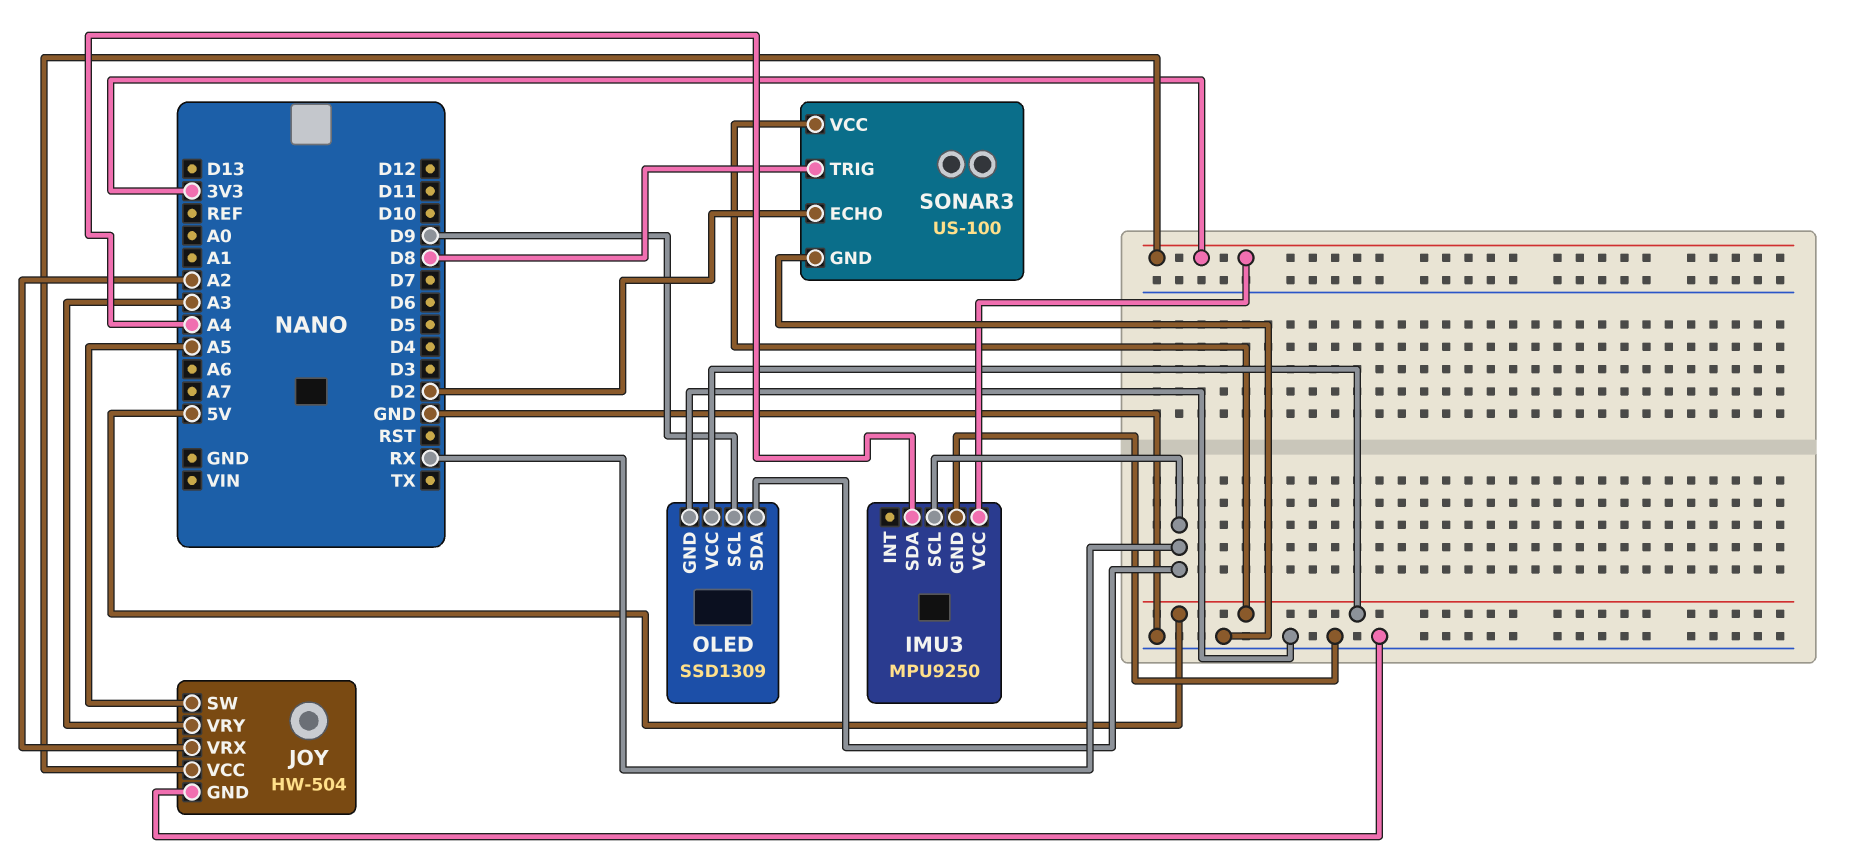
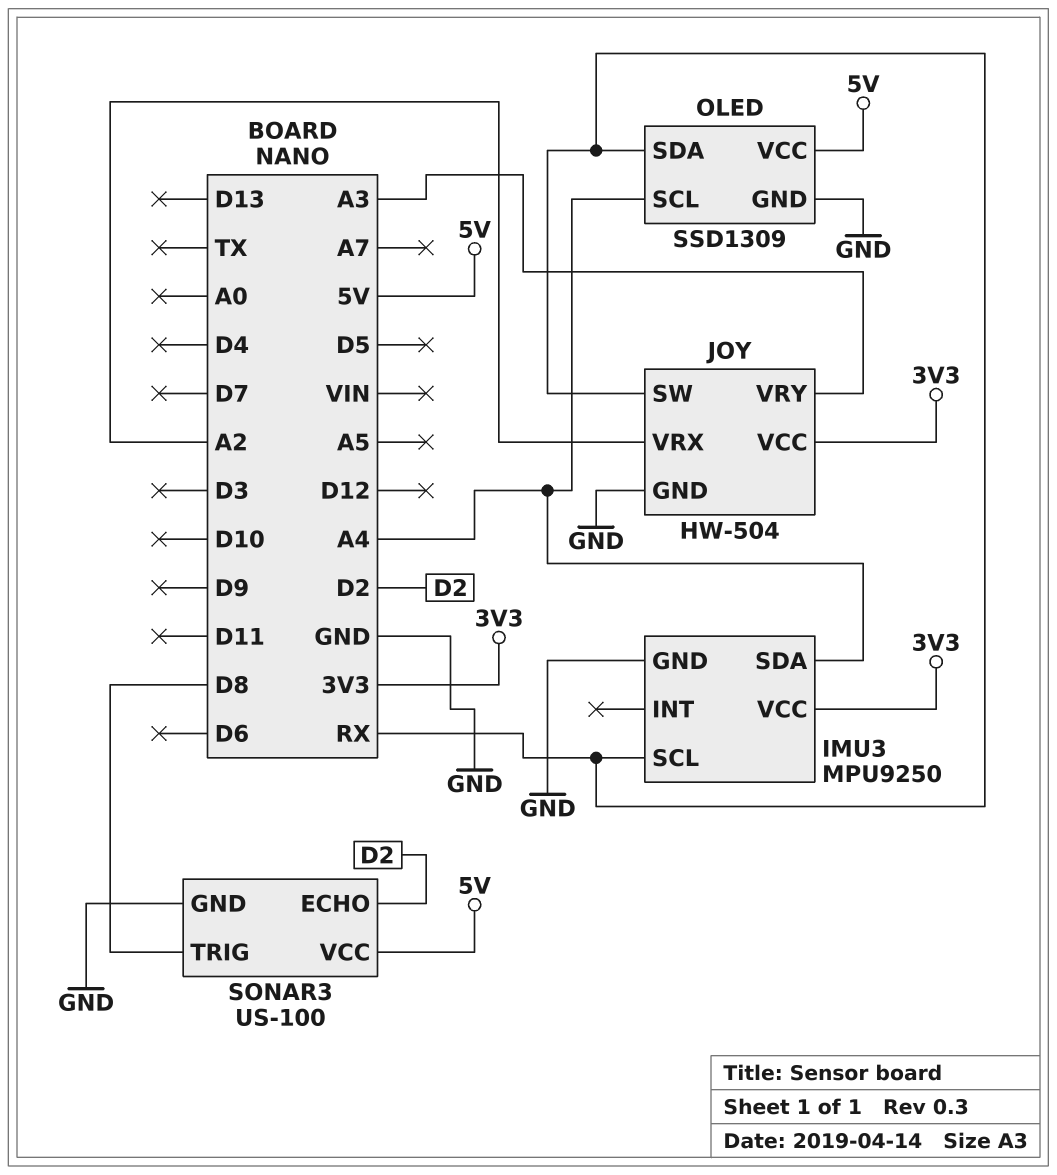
JOY pin SW: A5 -> RX
OLED pin SCL: D9 -> A4

